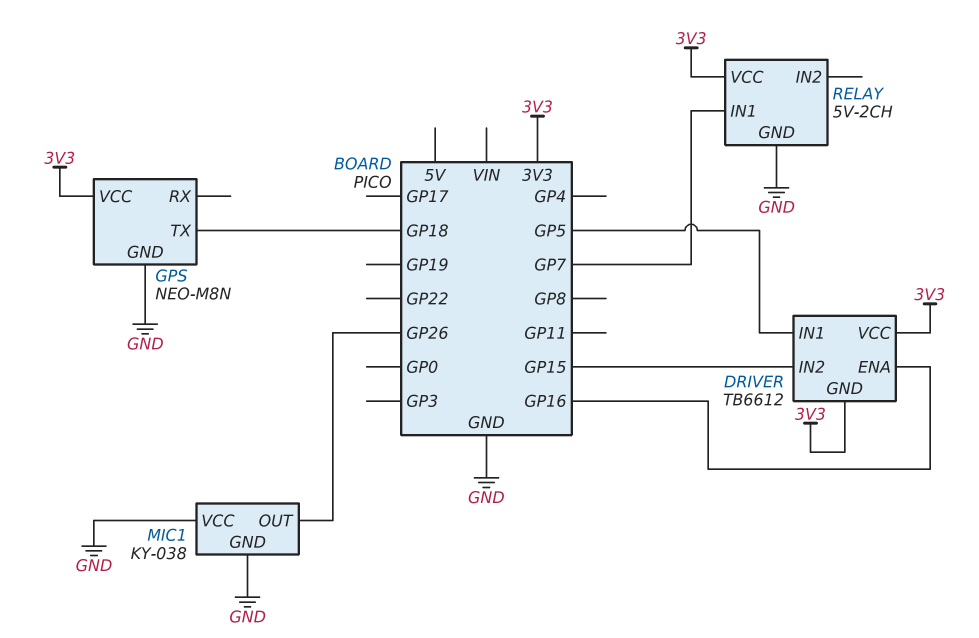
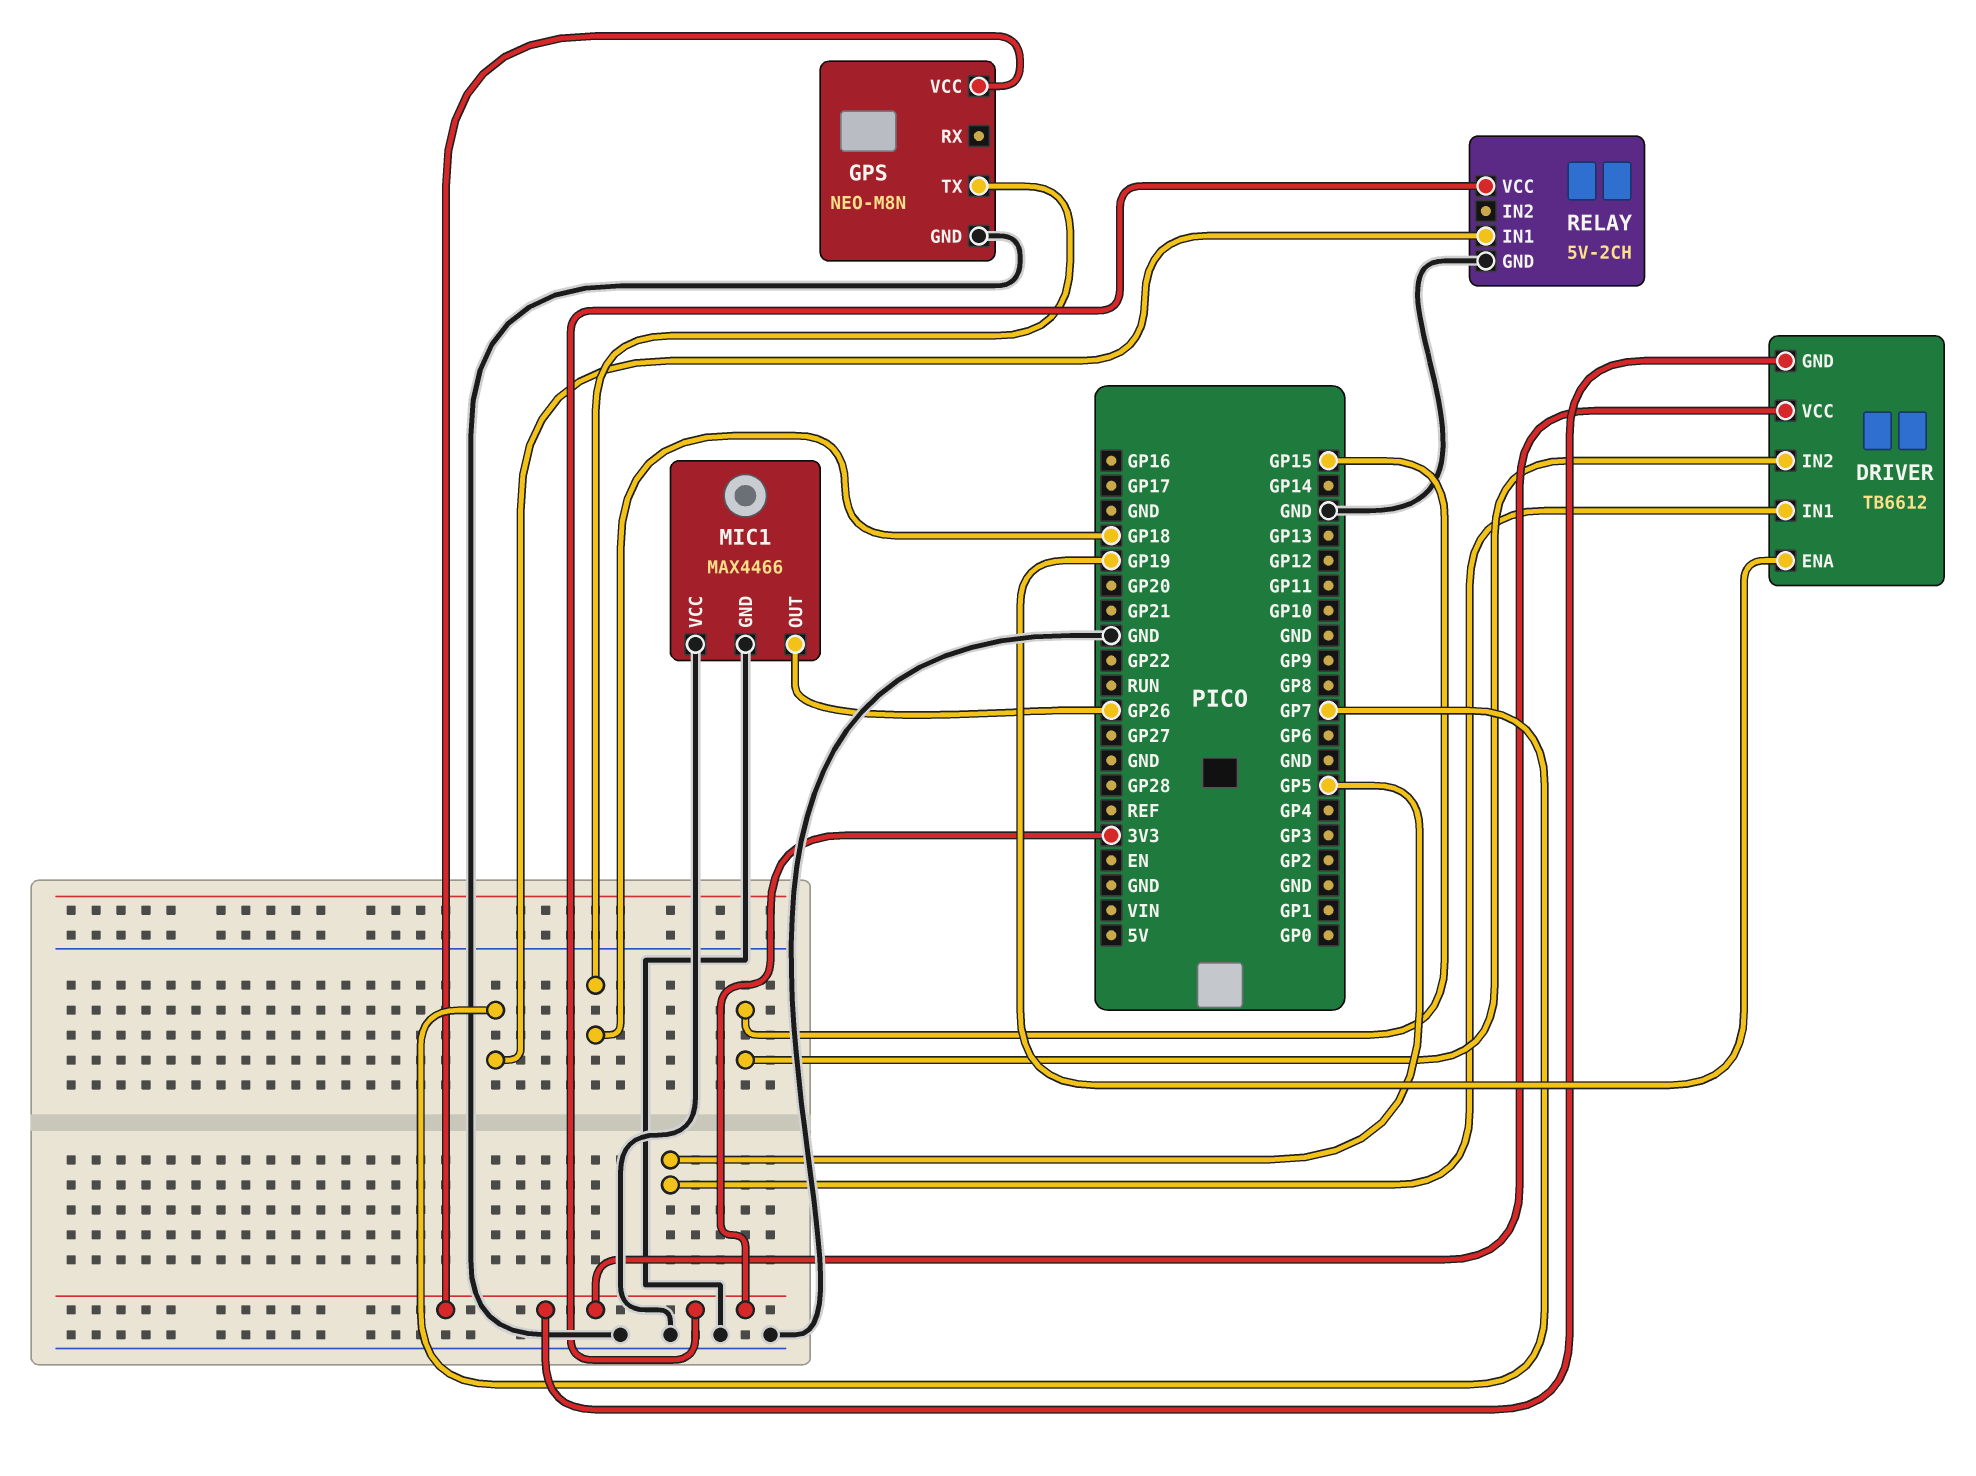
DRIVER pin ENA: GP16 -> GP19
MIC1: KY-038 -> MAX4466

